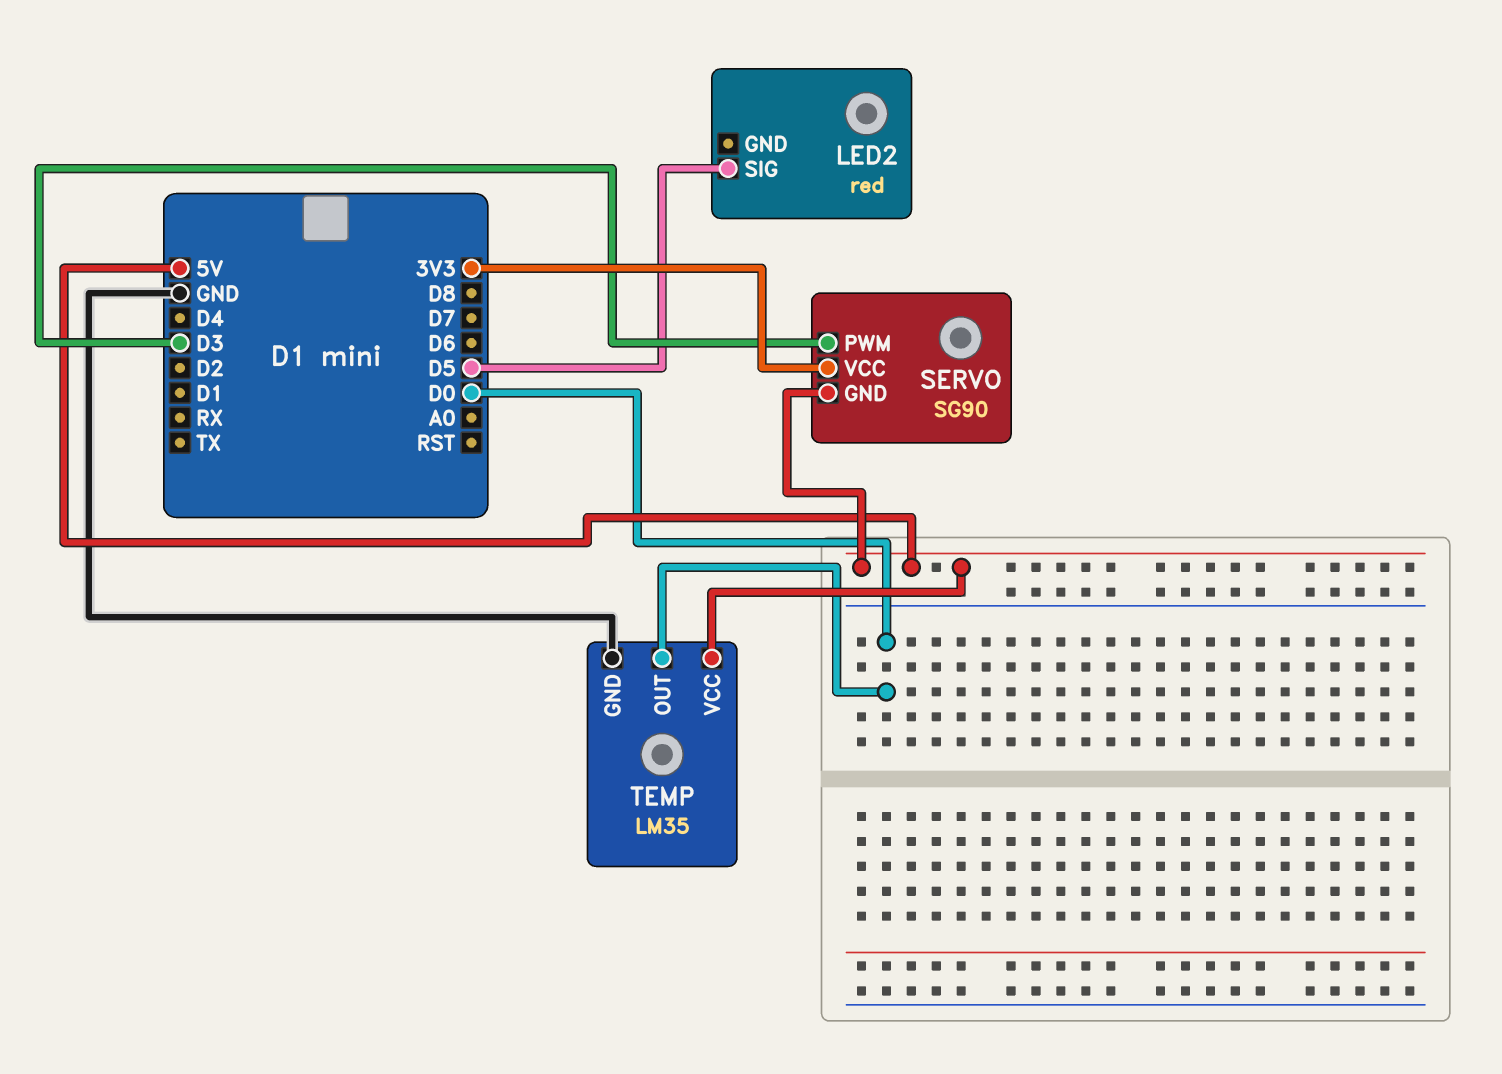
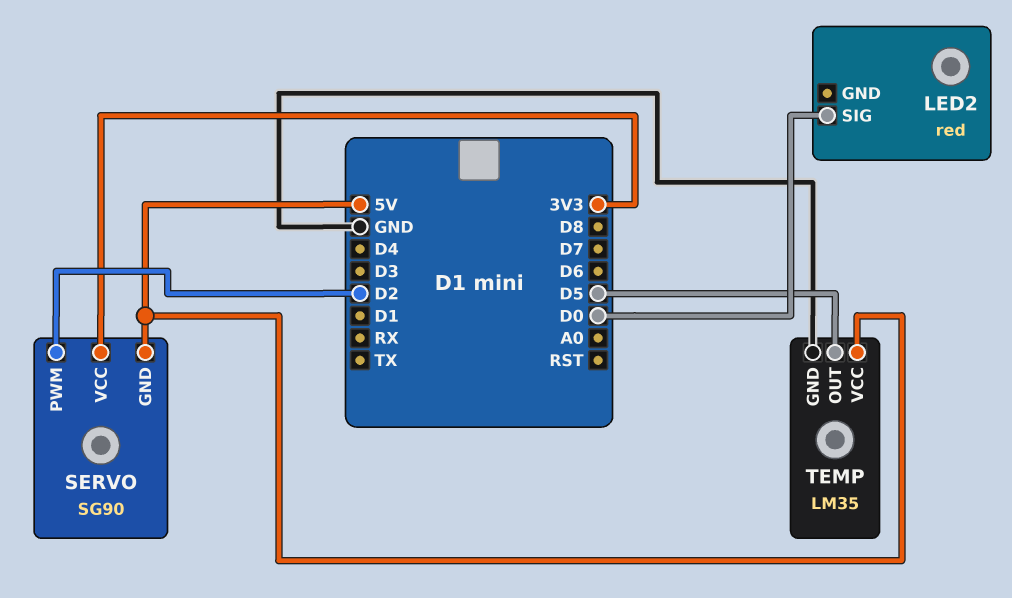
LED2 pin SIG: D5 -> D0
SERVO pin PWM: D3 -> D2
TEMP pin OUT: D0 -> D5

